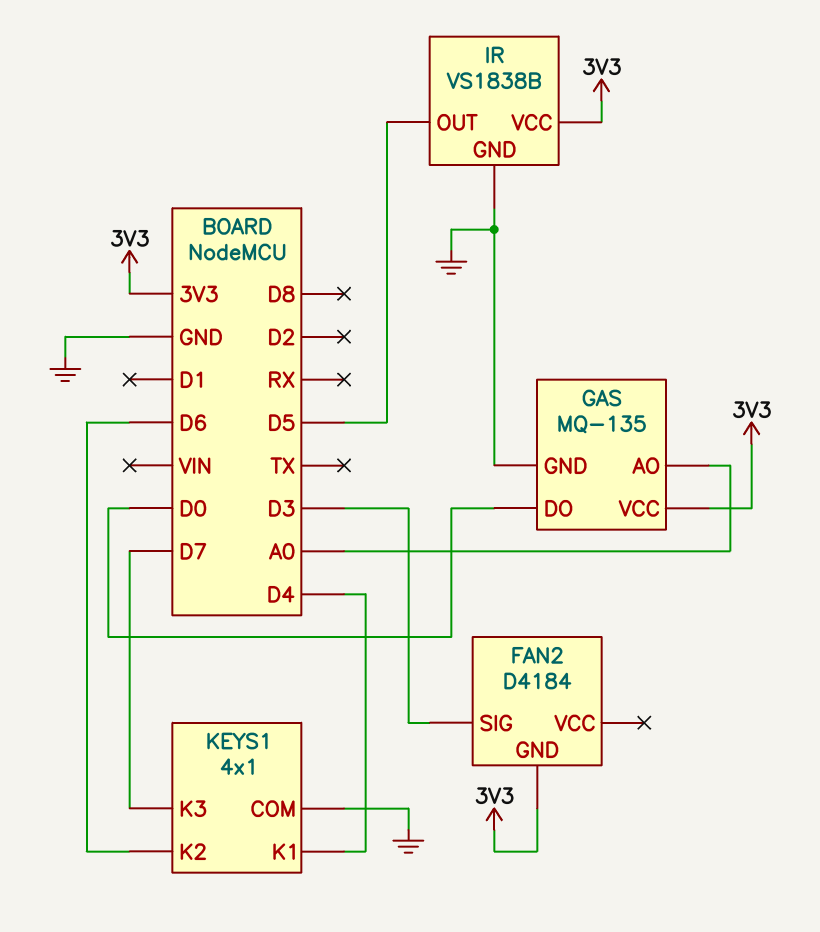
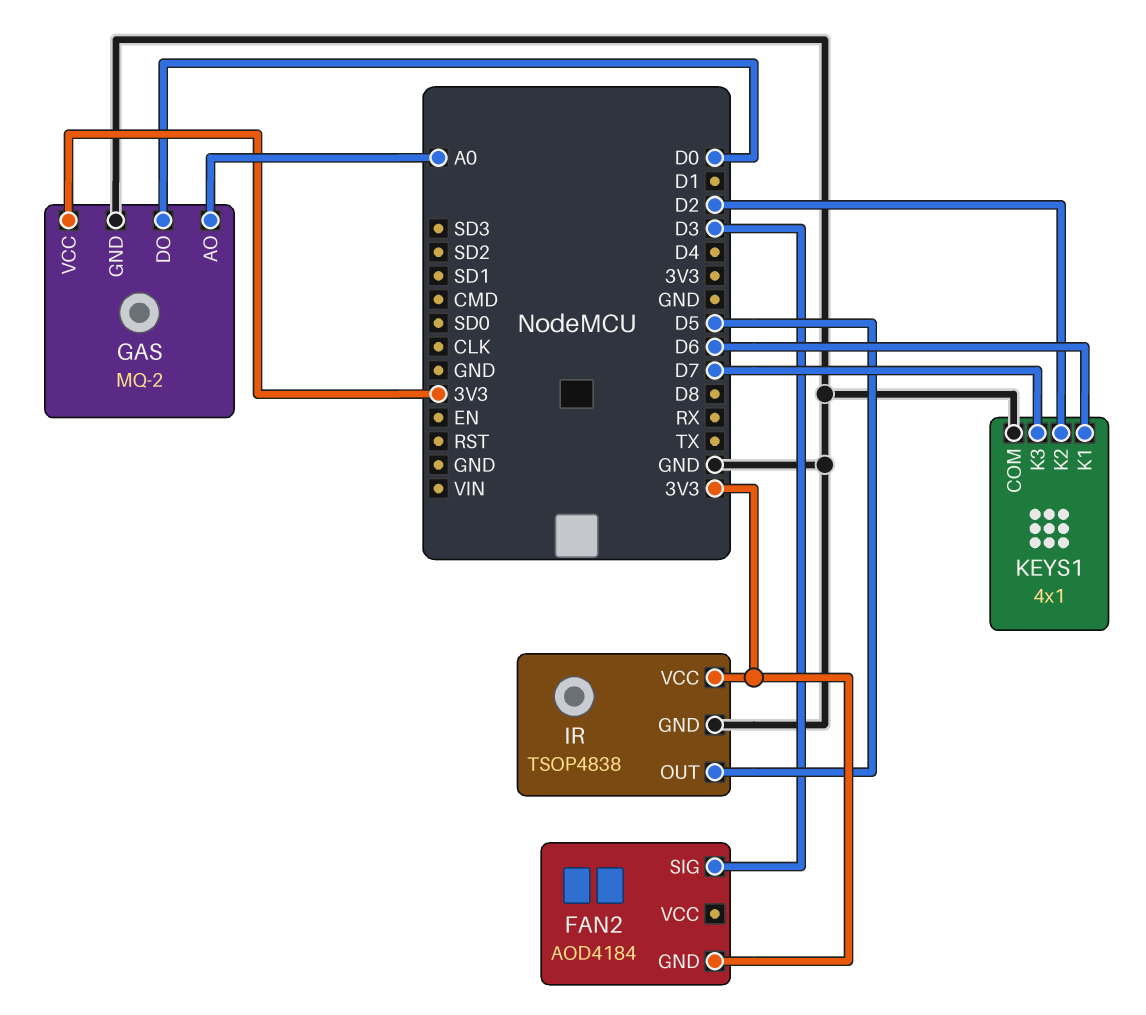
FAN2: D4184 -> AOD4184
GAS: MQ-135 -> MQ-2
IR: VS1838B -> TSOP4838
KEYS1 pin K1: D4 -> D6
KEYS1 pin K2: D6 -> D2

